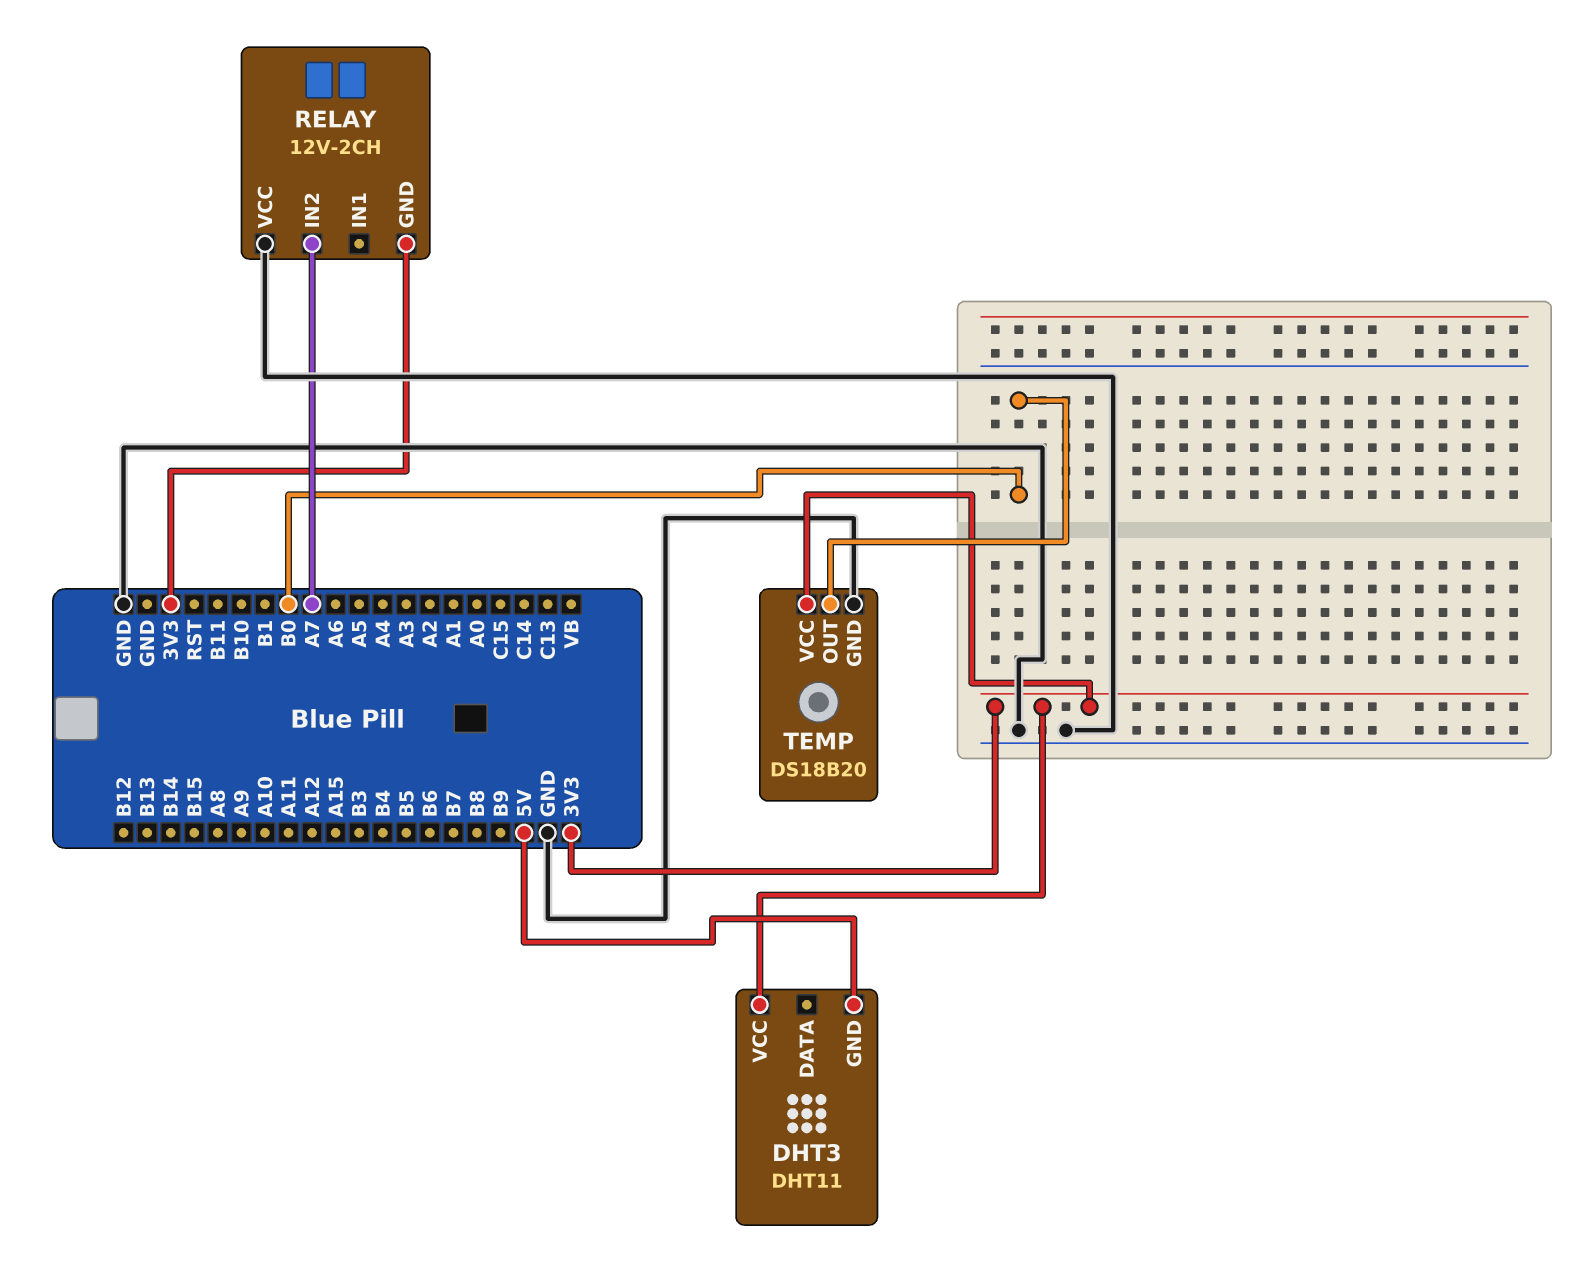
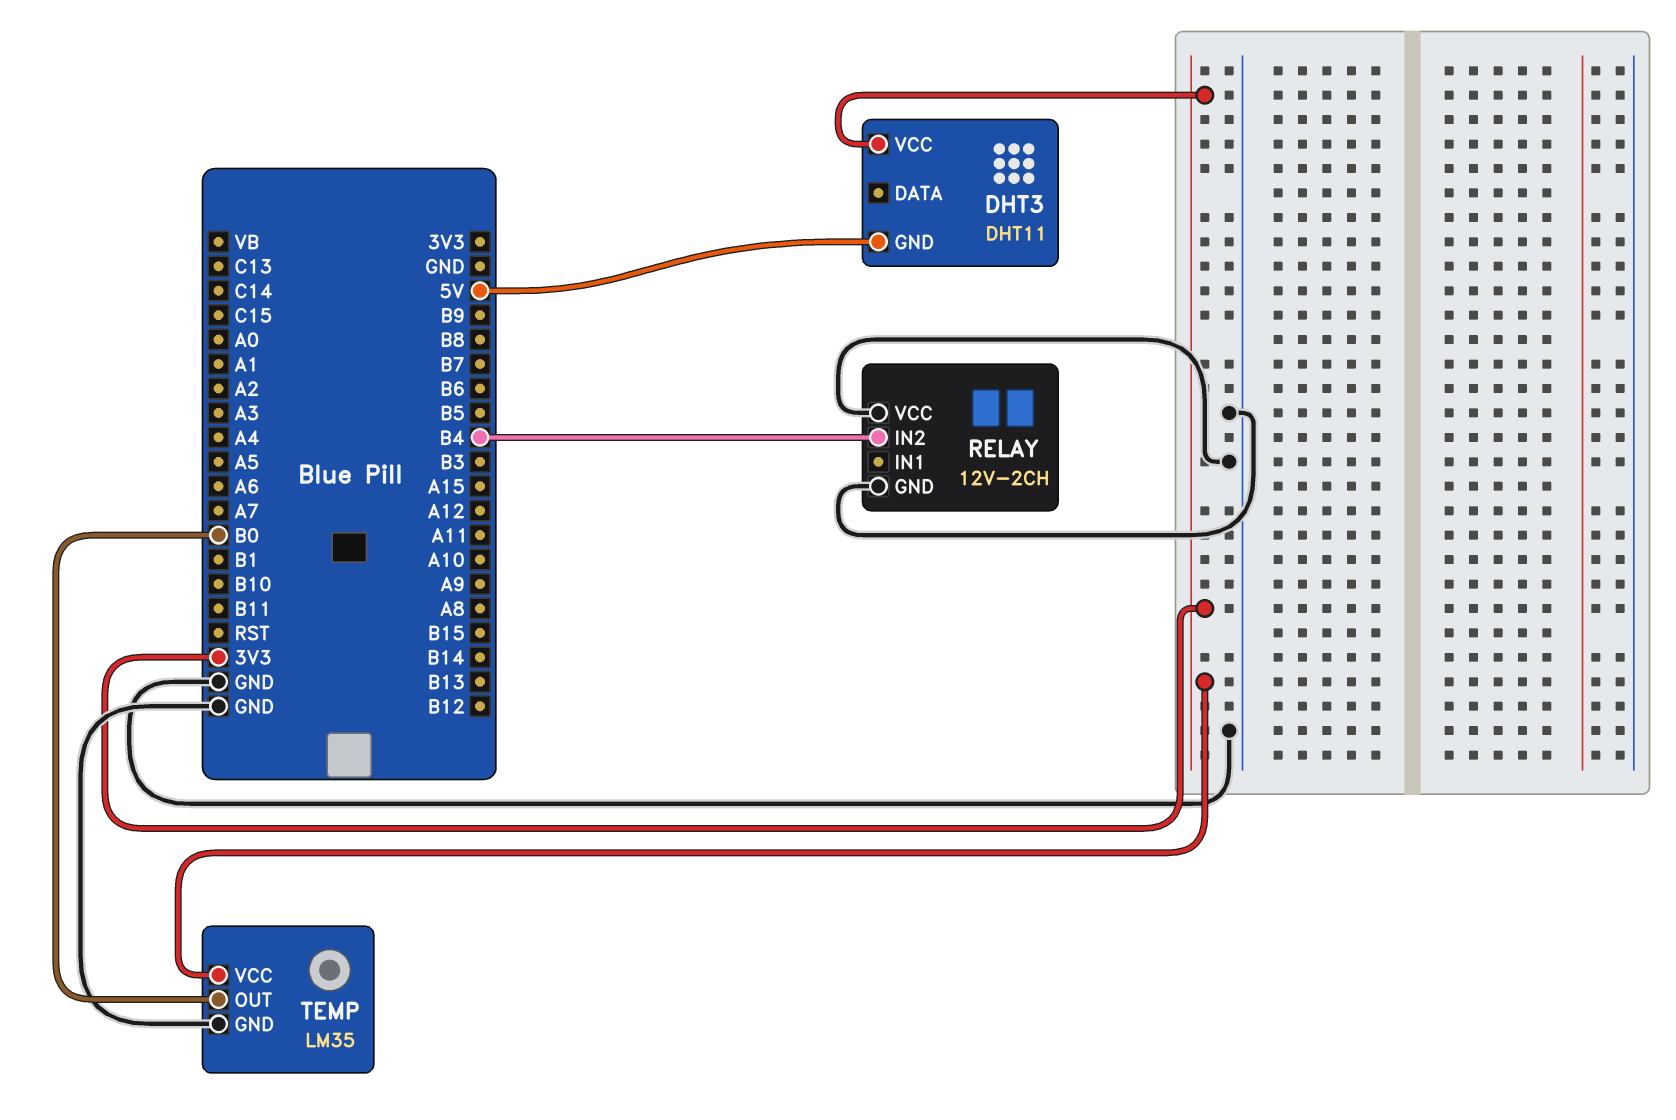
RELAY pin GND: 3V3 -> GND
RELAY pin IN2: A7 -> B4
TEMP: DS18B20 -> LM35

